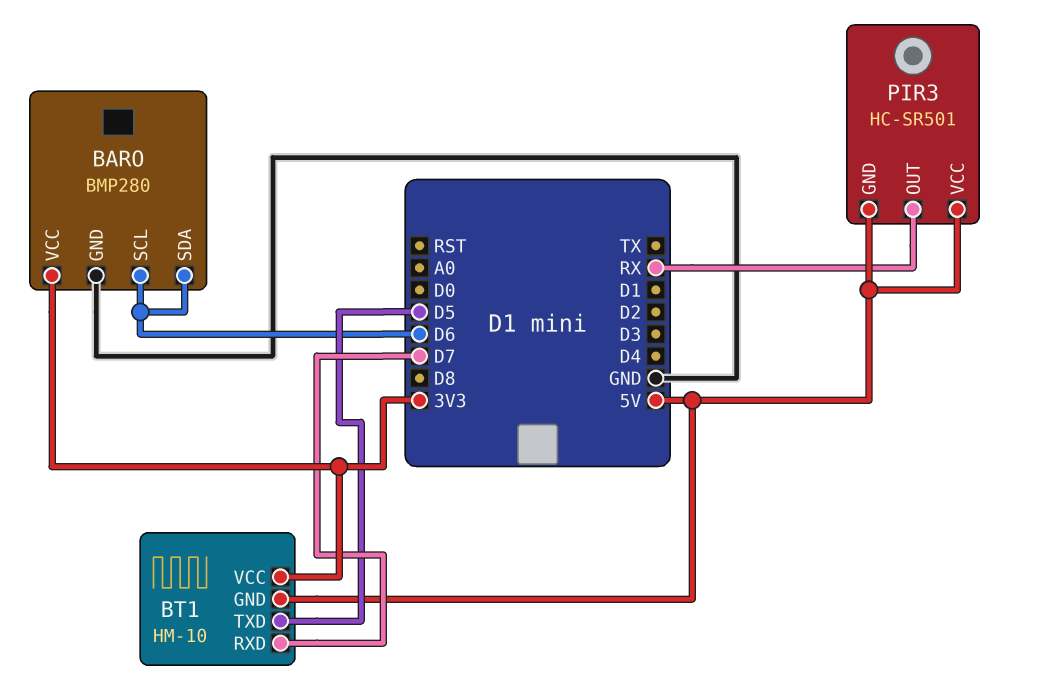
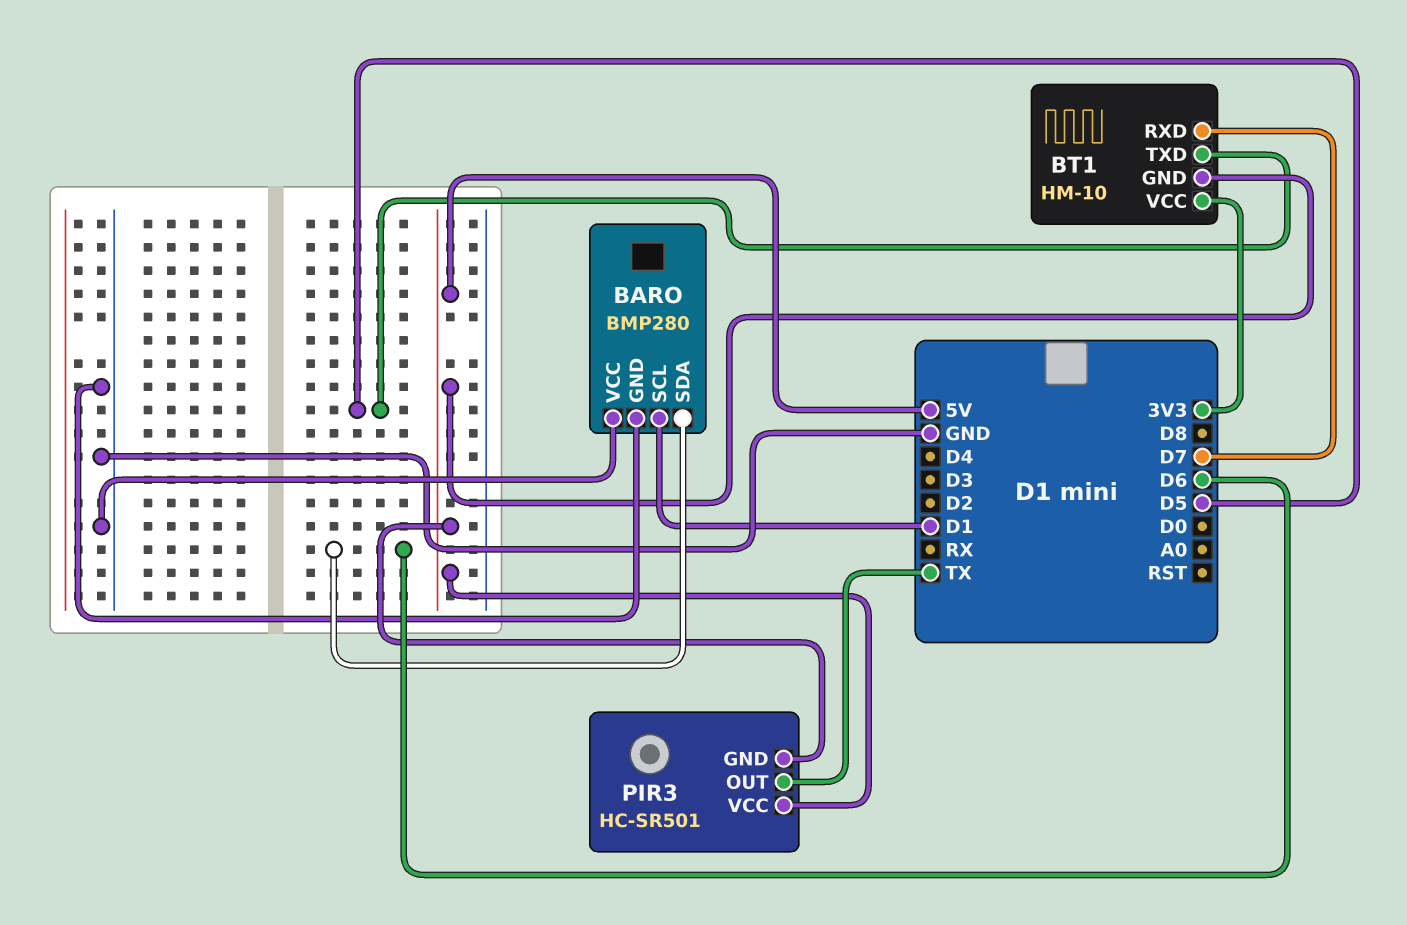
BARO pin SCL: D6 -> D1
BARO pin VCC: 3V3 -> GND
PIR3 pin OUT: RX -> TX

